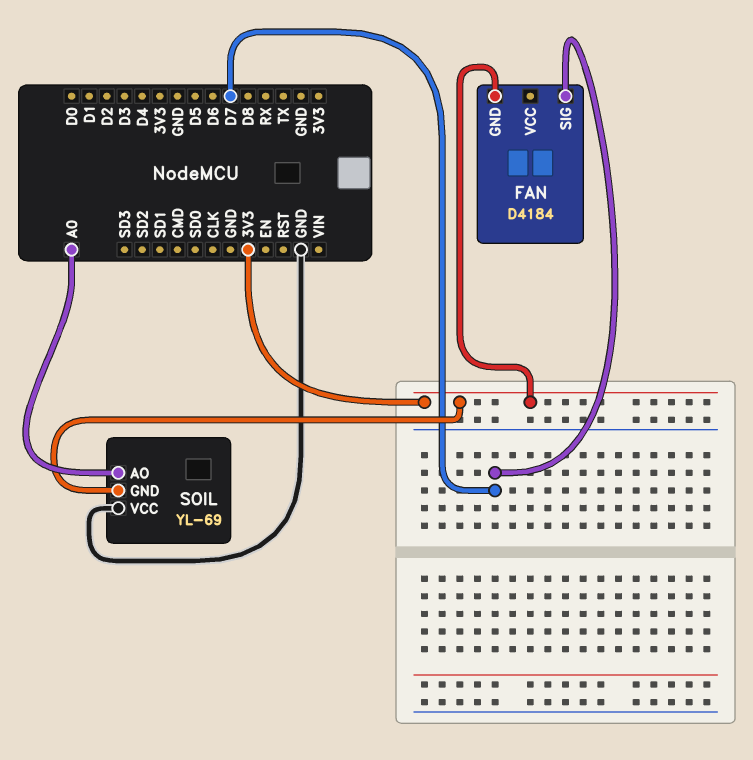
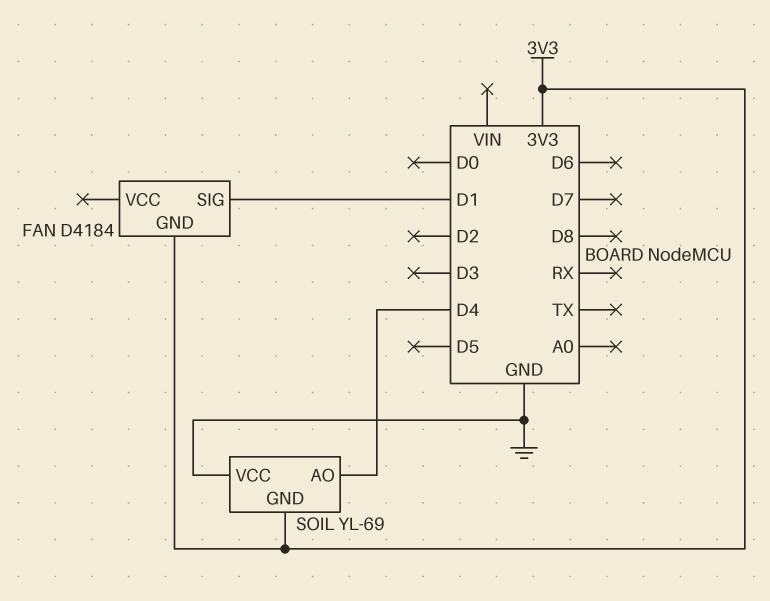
FAN pin SIG: D7 -> D1
SOIL pin AO: A0 -> D4

